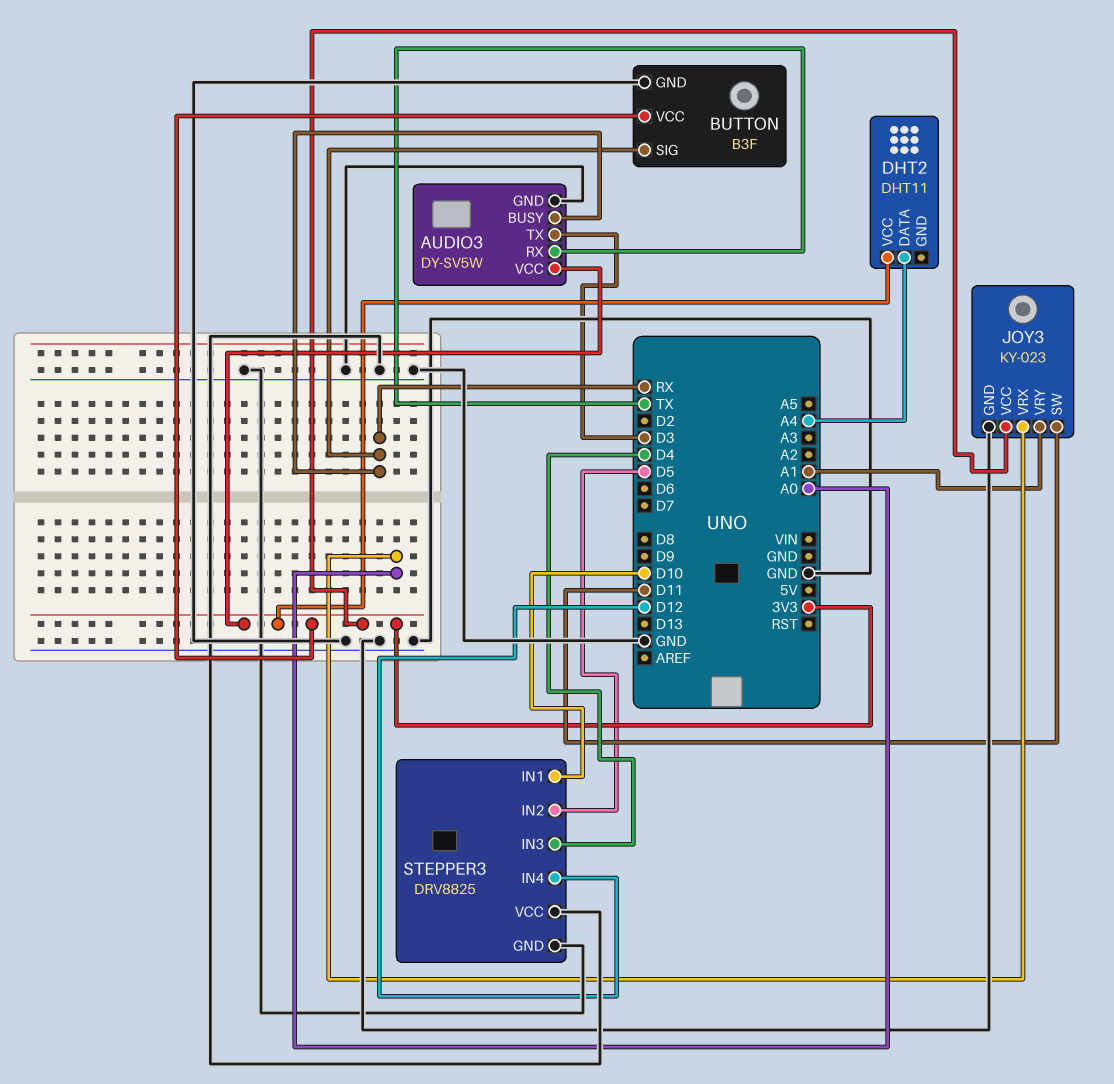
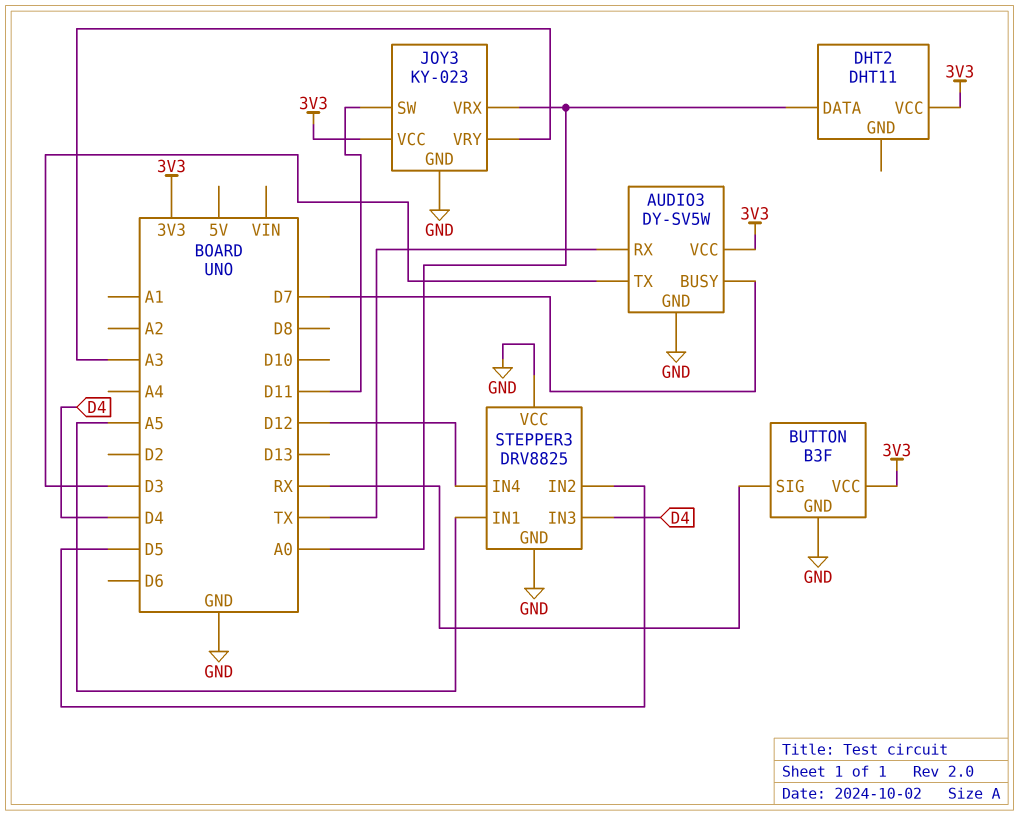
AUDIO3 pin BUSY: RX -> D7
DHT2 pin DATA: A4 -> A0
JOY3 pin VRY: A1 -> A3
STEPPER3 pin IN1: D10 -> A5

